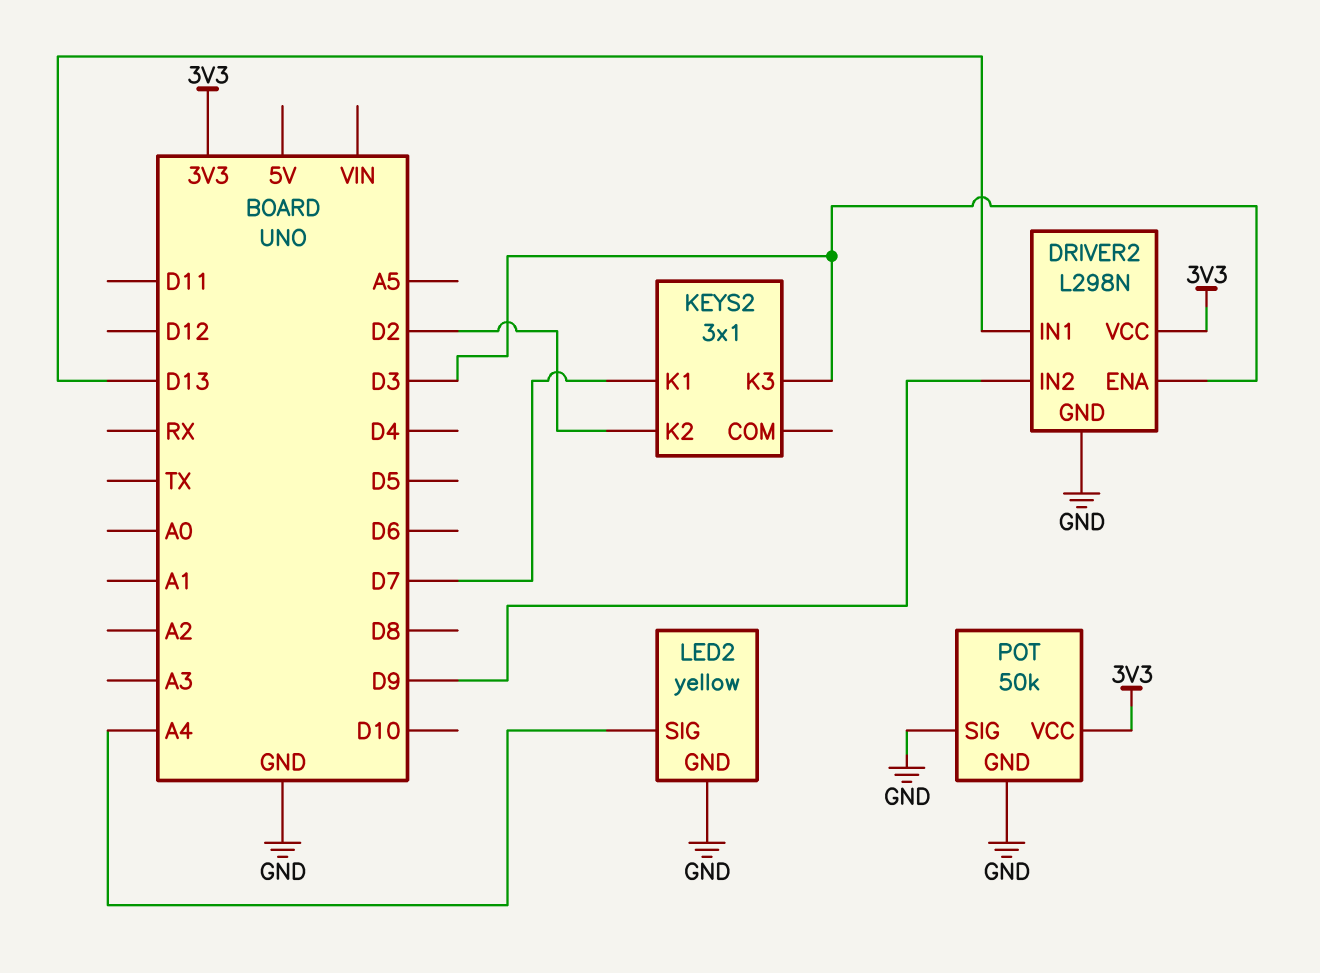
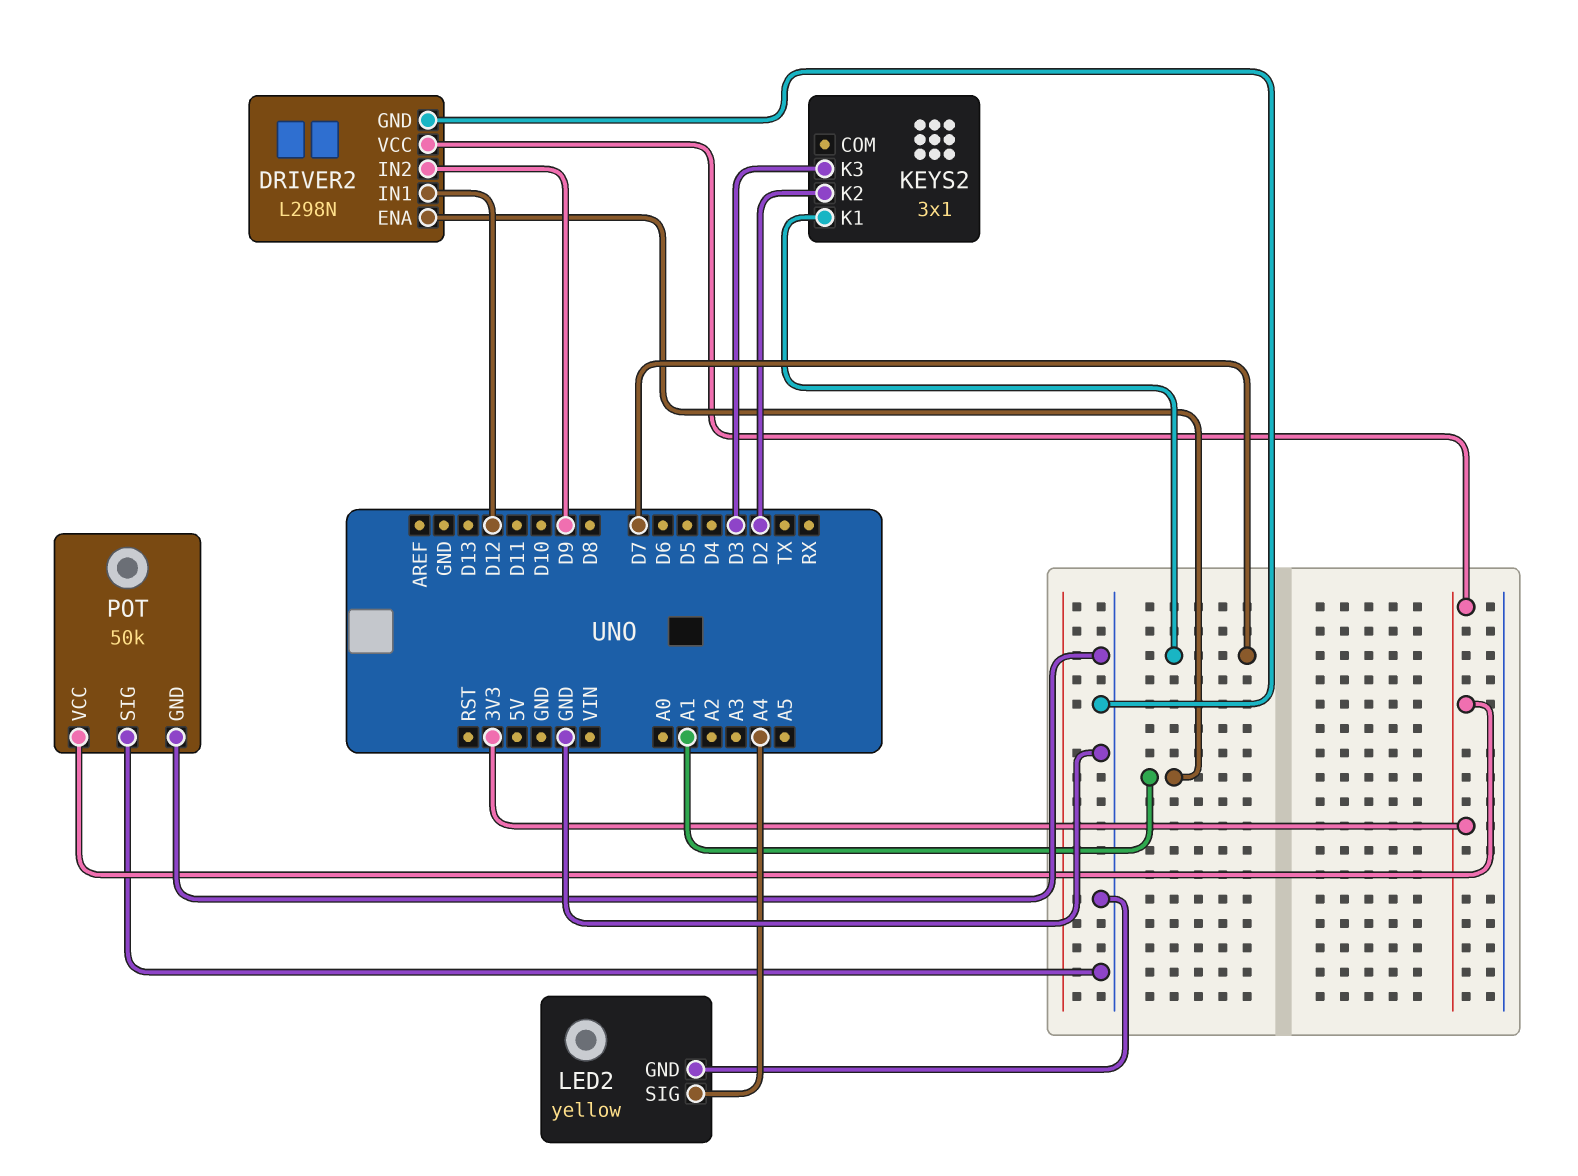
DRIVER2 pin ENA: D3 -> A1
DRIVER2 pin IN1: D13 -> D12

